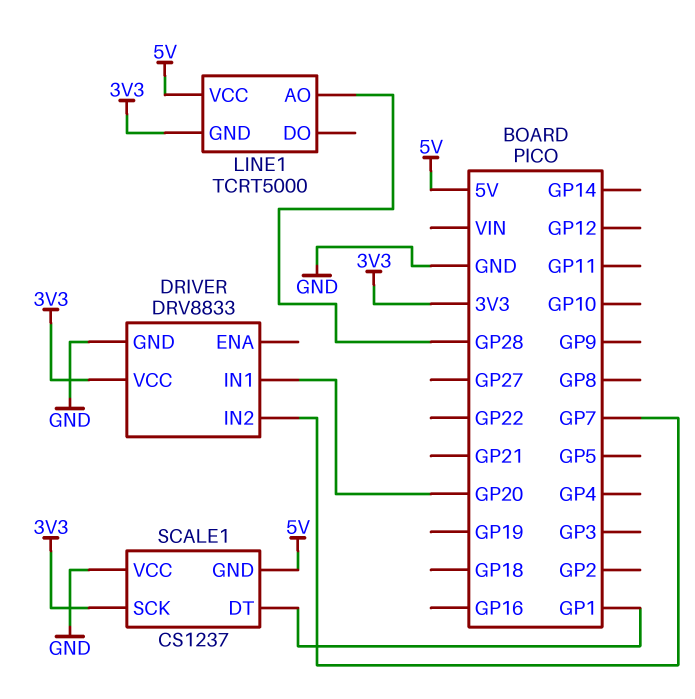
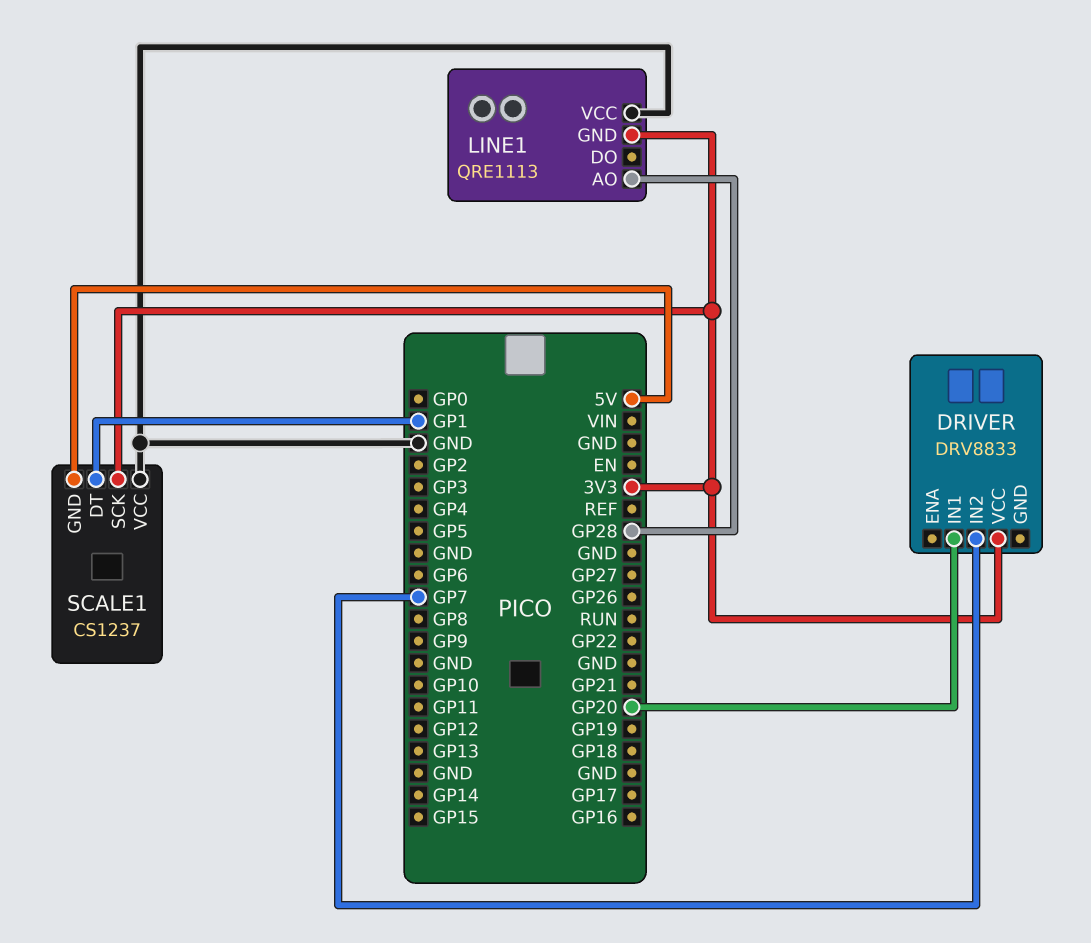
DRIVER pin GND: GND -> none
LINE1: TCRT5000 -> QRE1113
LINE1 pin VCC: 5V -> GND

